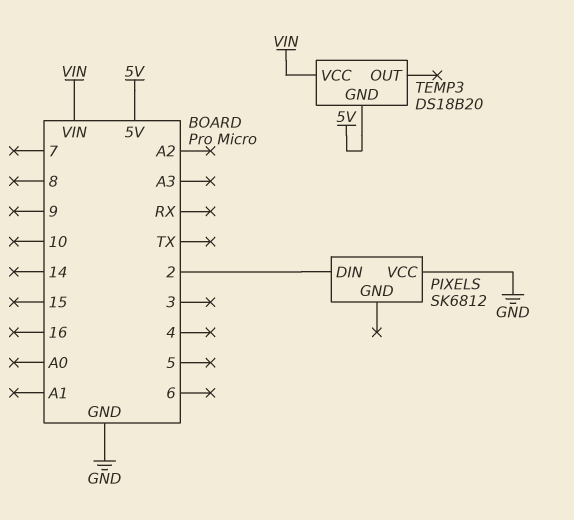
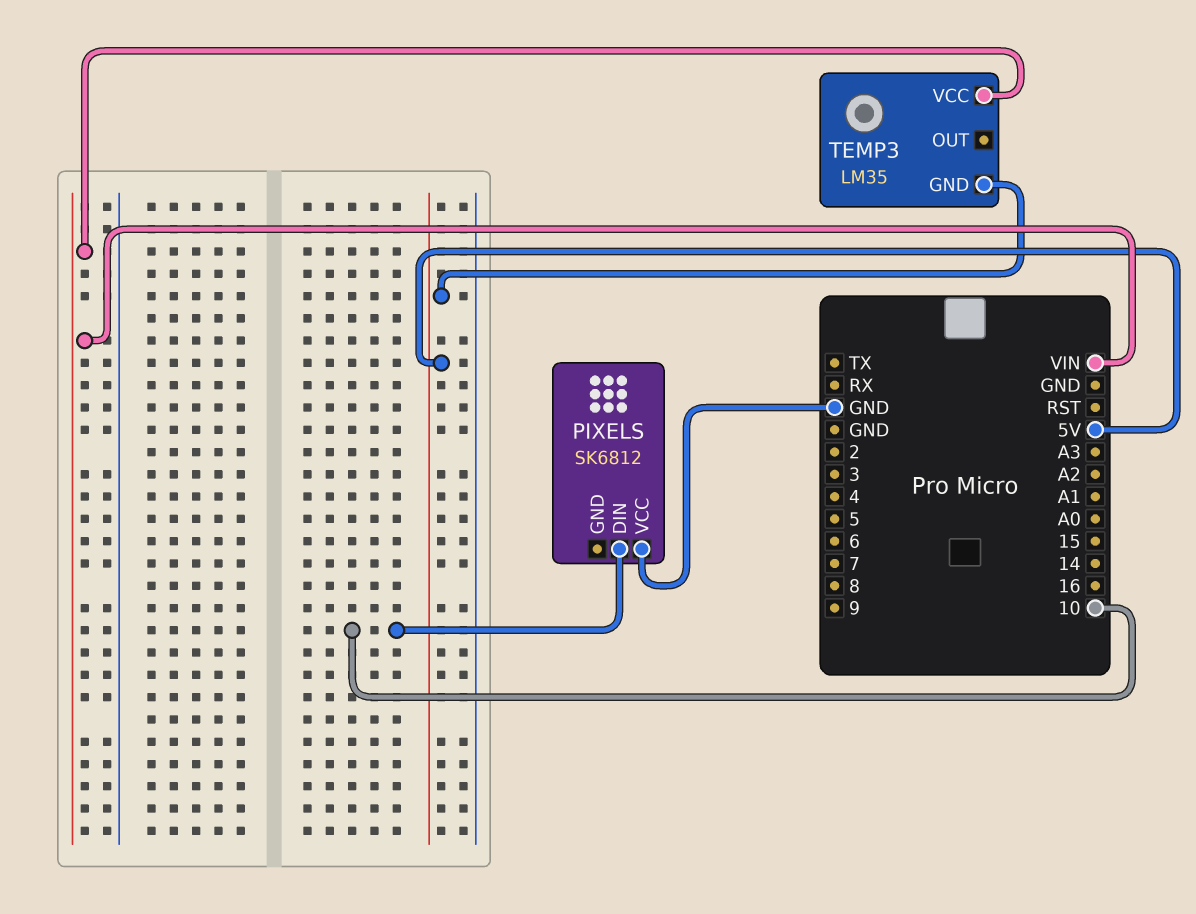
PIXELS pin DIN: 2 -> 10
TEMP3: DS18B20 -> LM35

